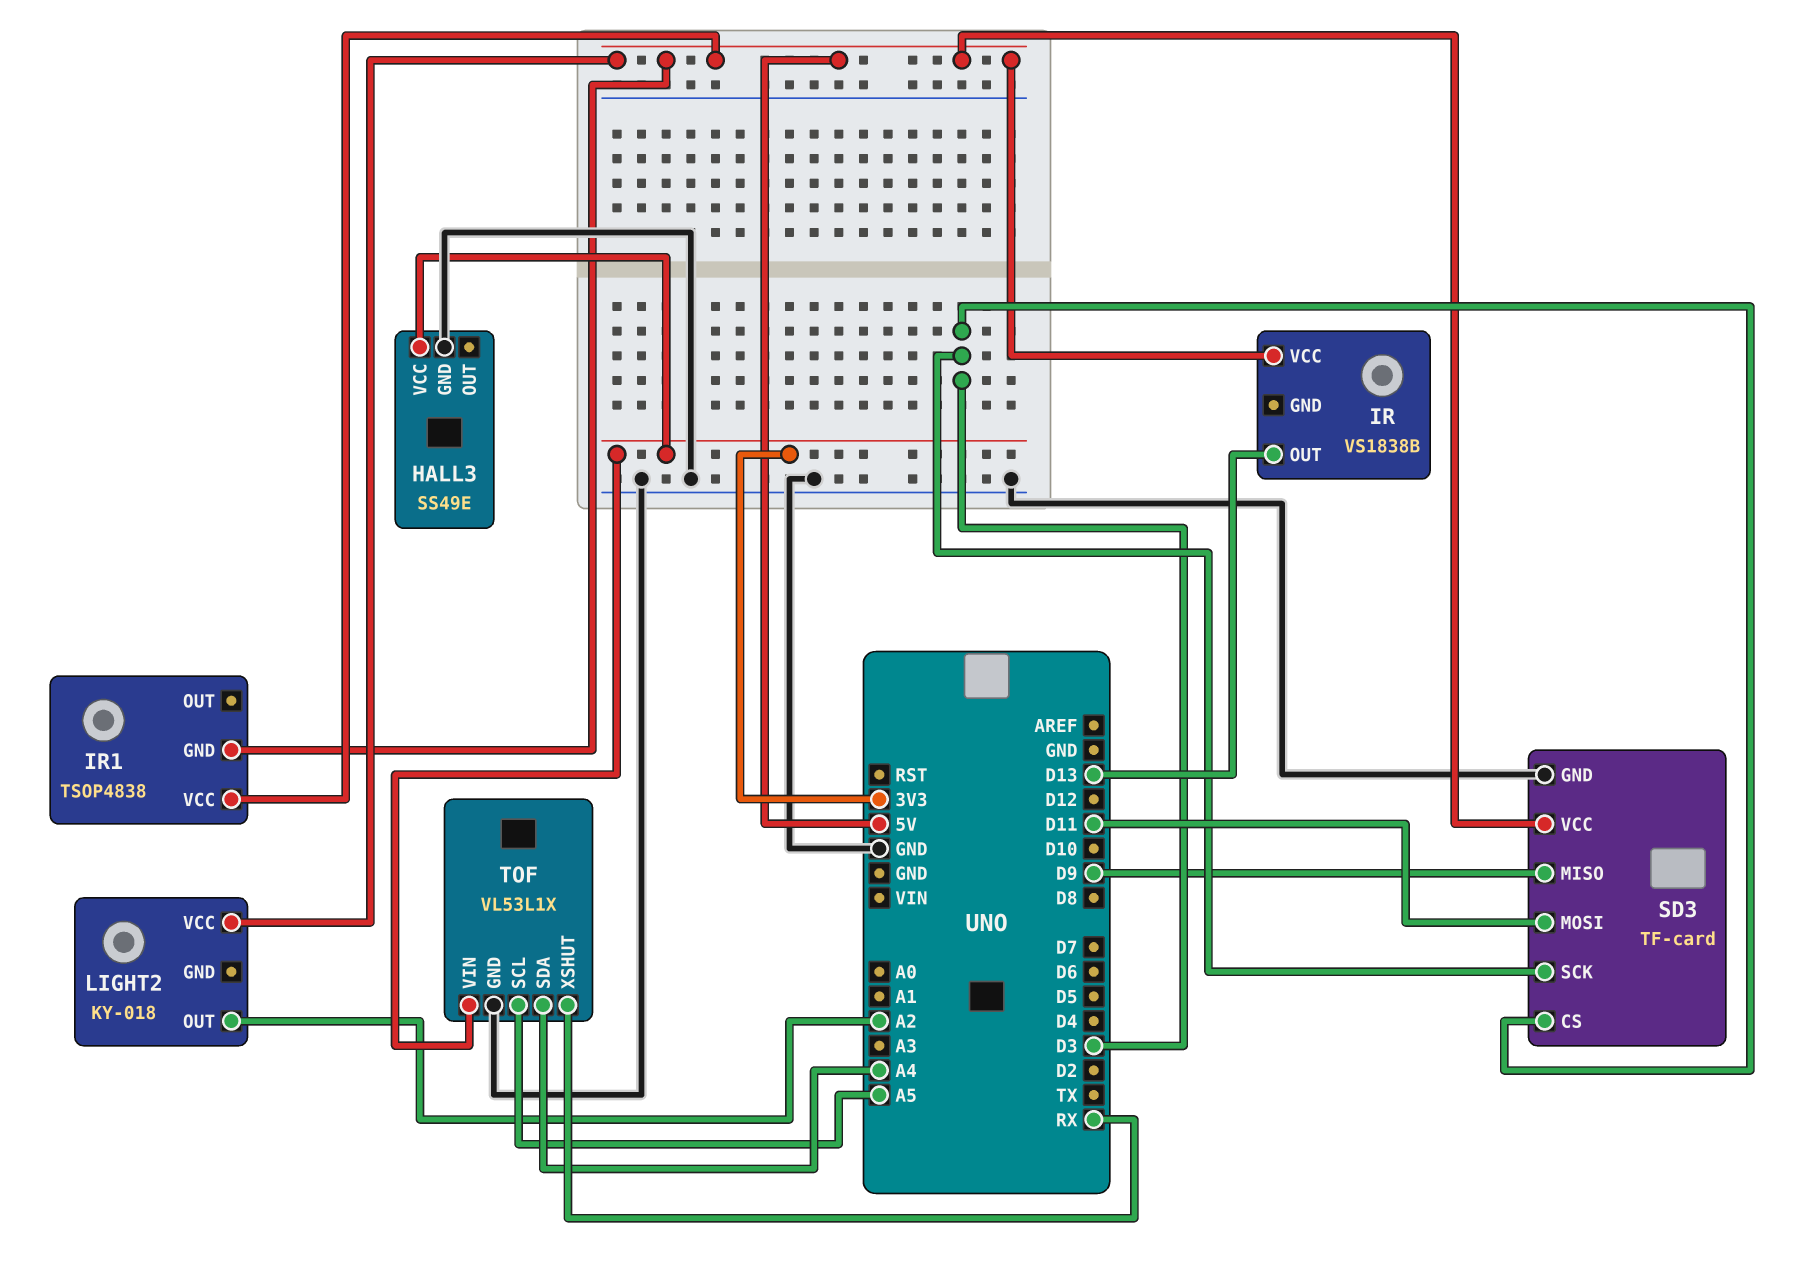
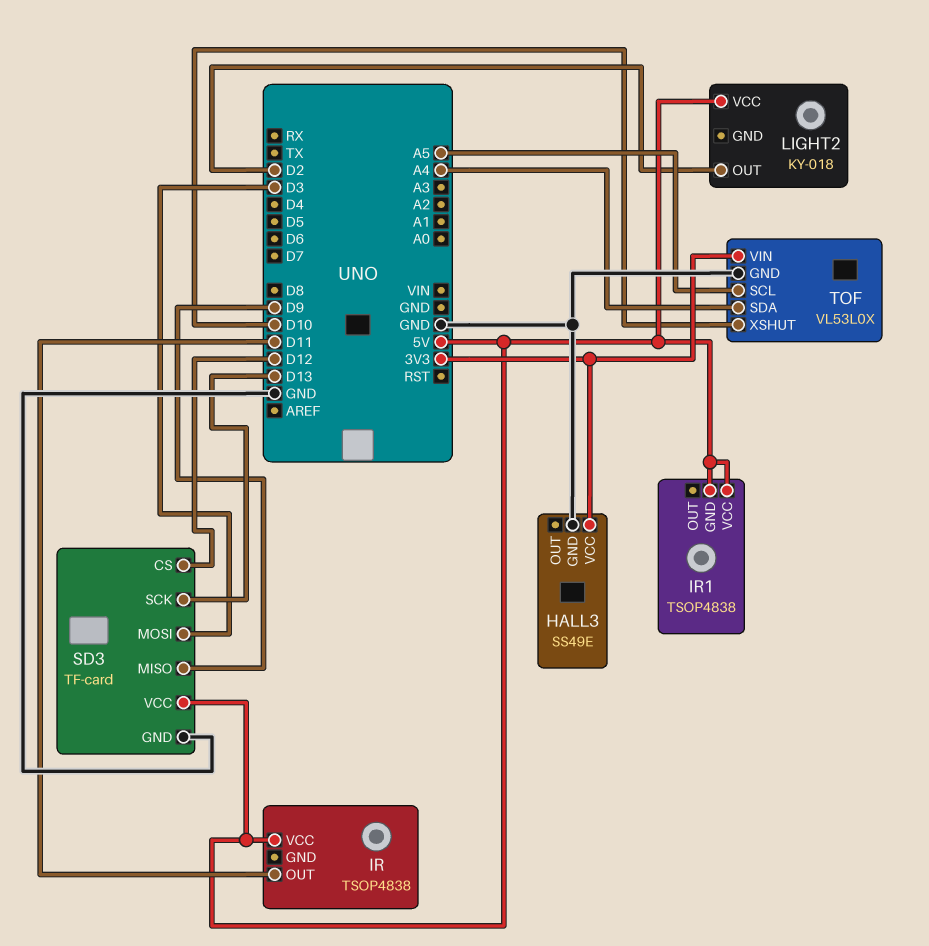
IR: VS1838B -> TSOP4838
IR pin OUT: D13 -> D11
LIGHT2 pin OUT: A2 -> D2
SD3 pin CS: D3 -> D12
SD3 pin MOSI: D11 -> D3
SD3 pin SCK: D3 -> D13
TOF: VL53L1X -> VL53L0X
TOF pin XSHUT: RX -> D10

